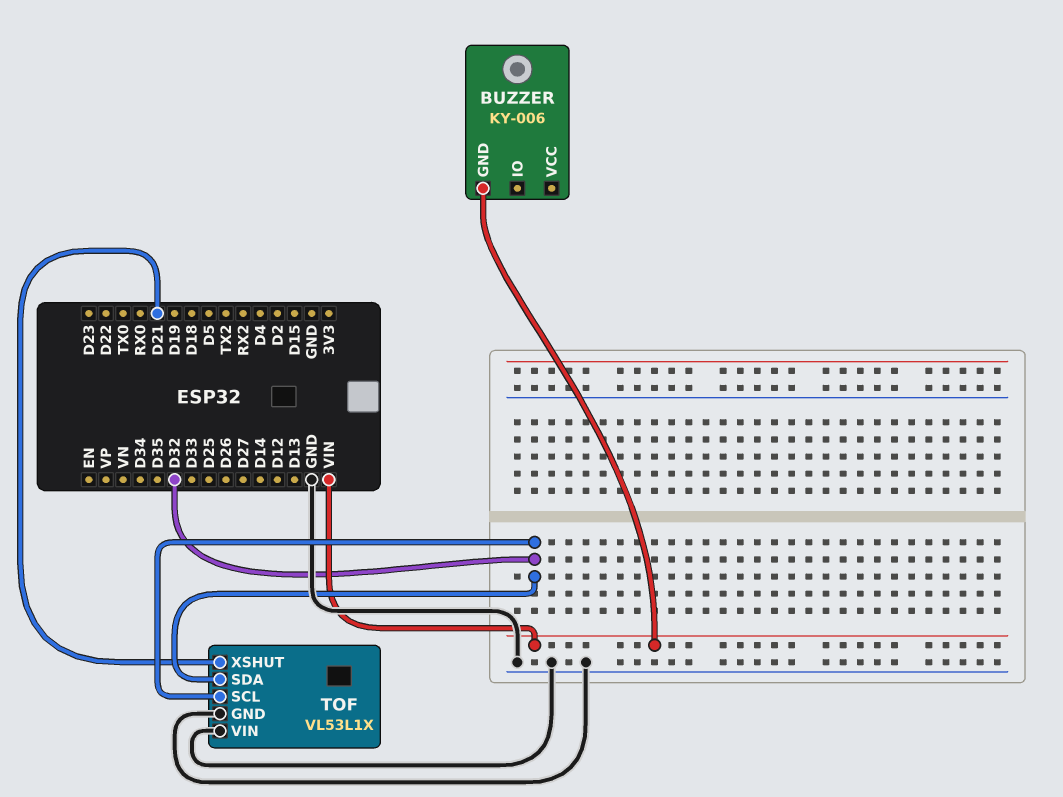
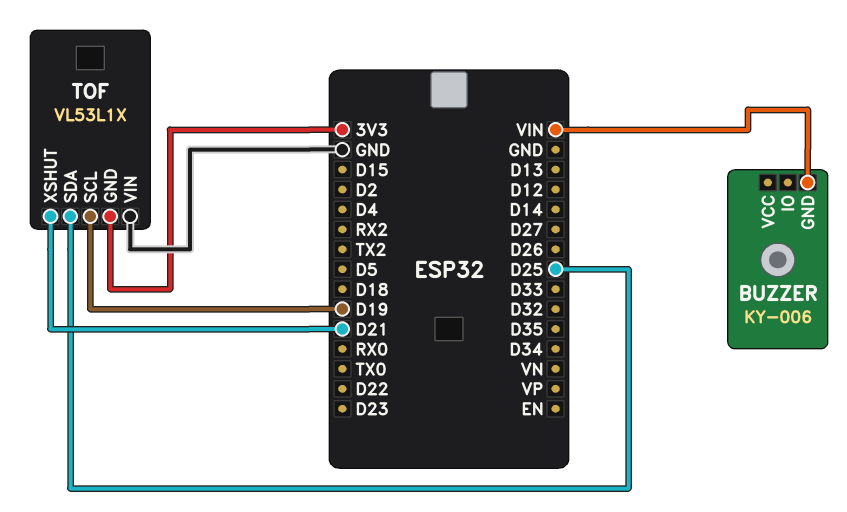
TOF pin GND: GND -> 3V3
TOF pin SCL: D32 -> D19
TOF pin SDA: D32 -> D25

